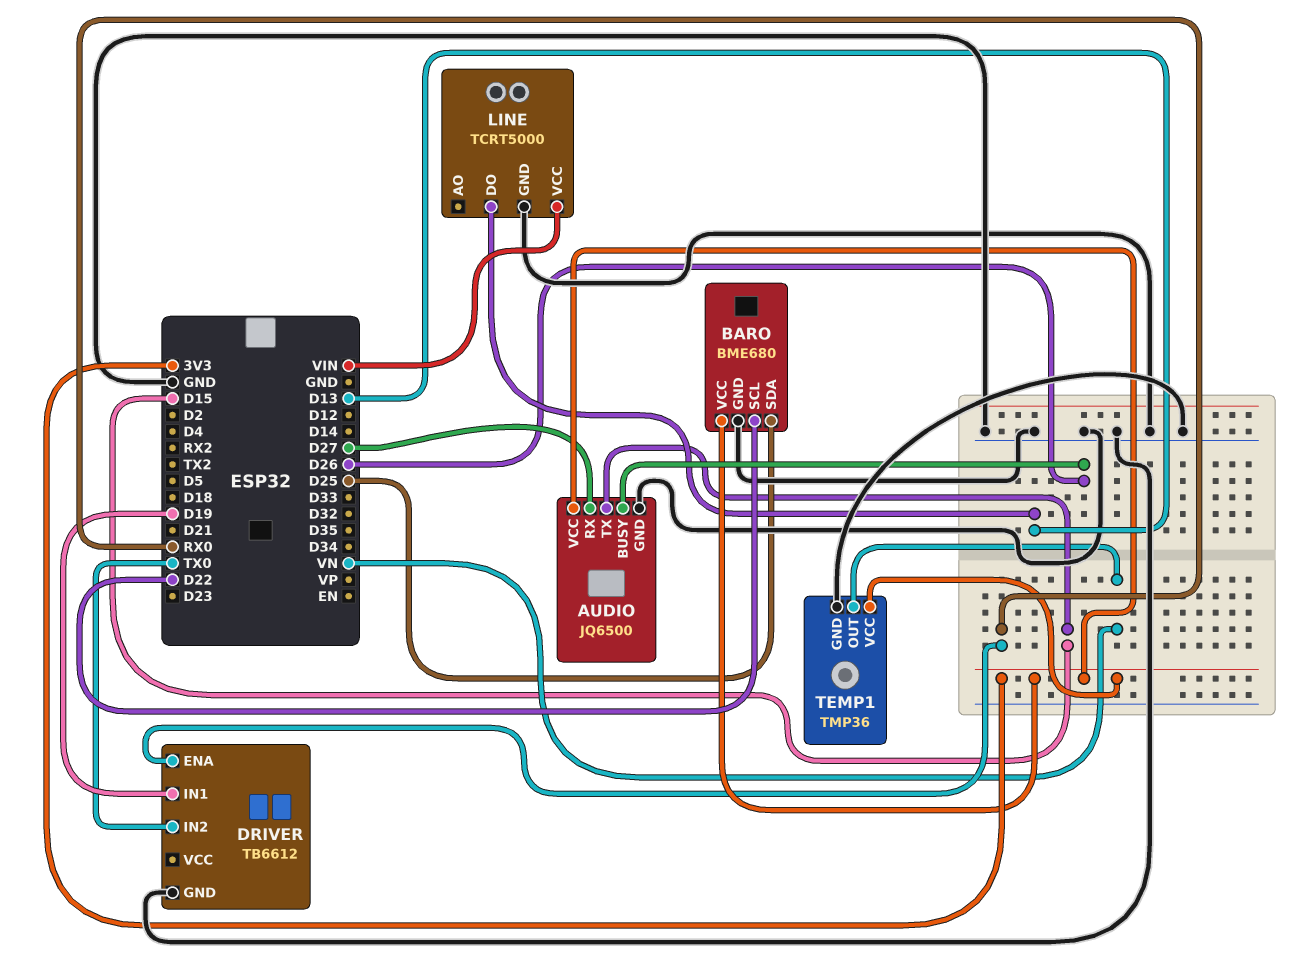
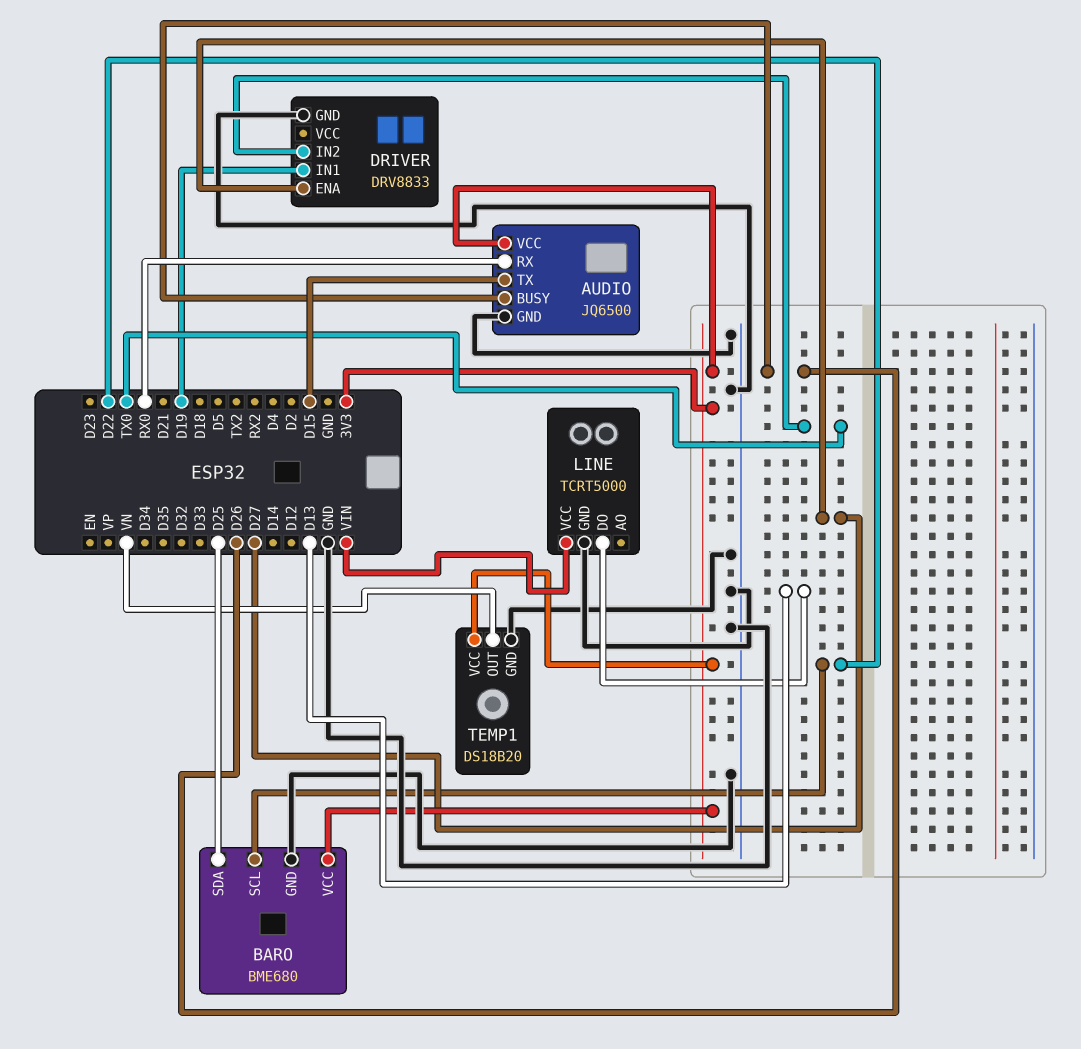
AUDIO pin RX: D27 -> RX0
DRIVER: TB6612 -> DRV8833
DRIVER pin ENA: RX0 -> D27
TEMP1: TMP36 -> DS18B20

